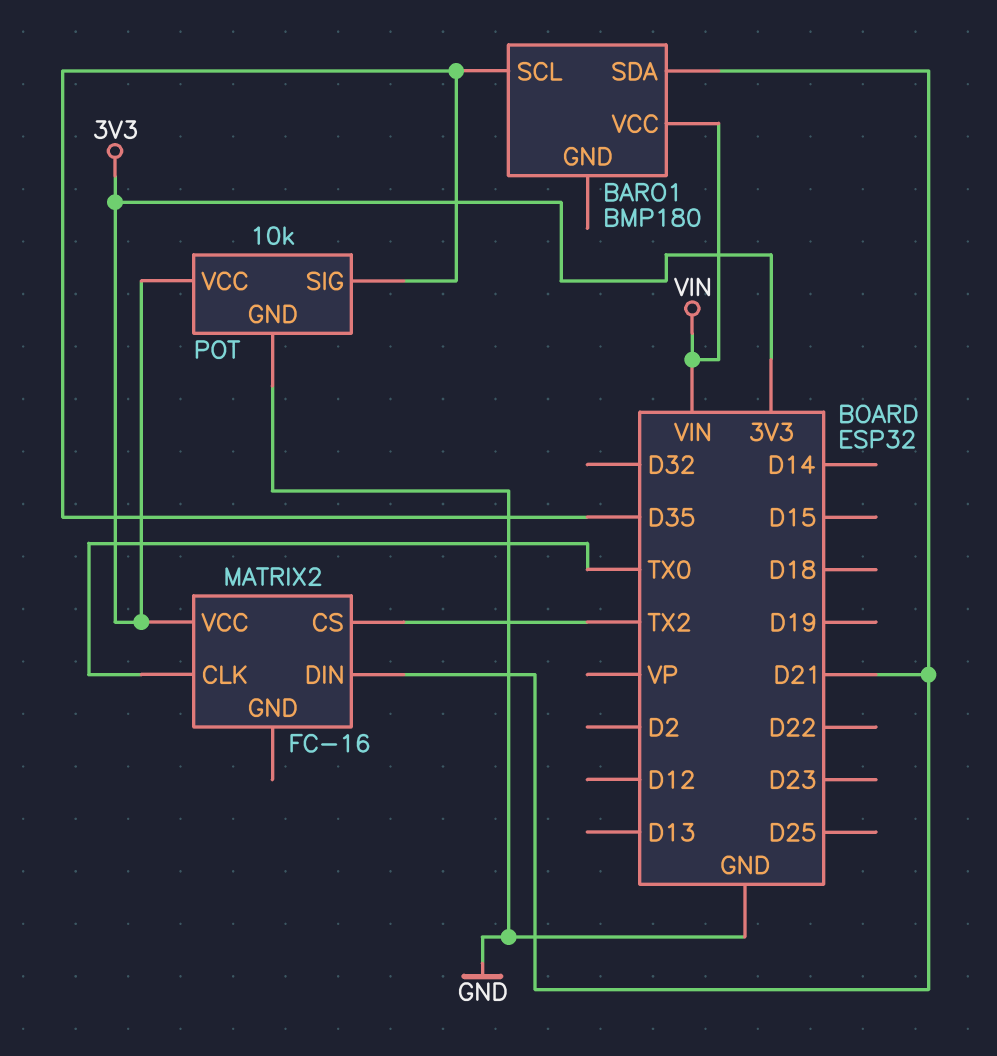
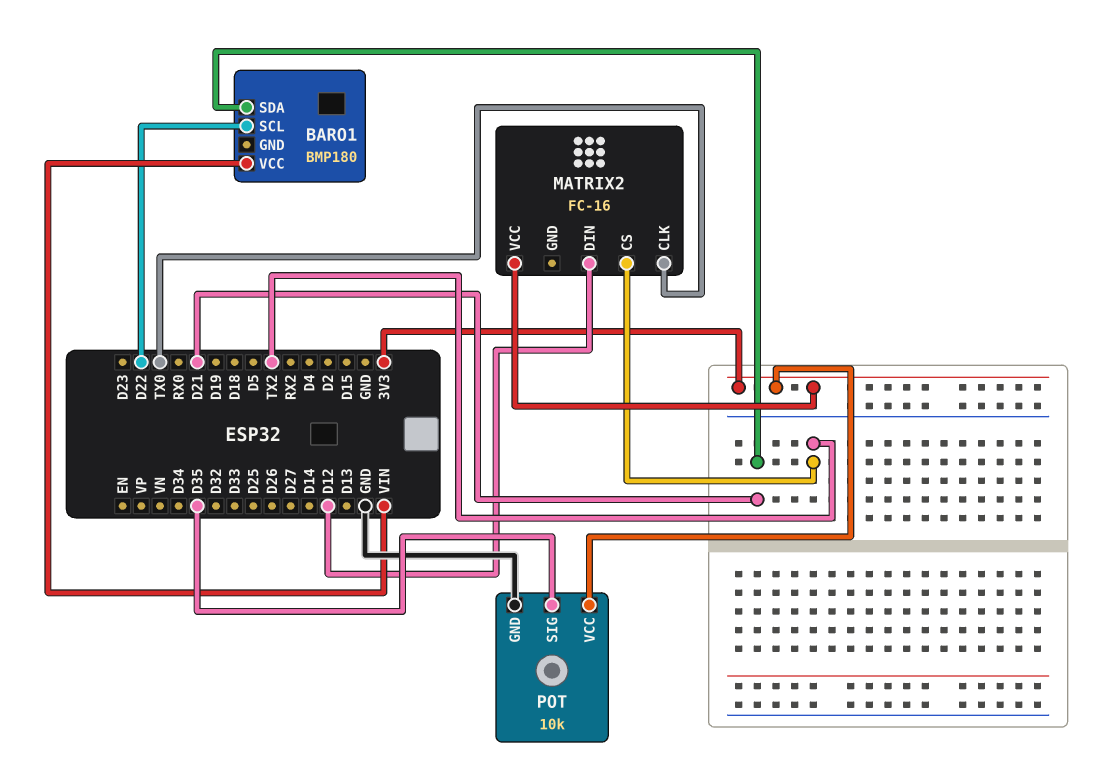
BARO1 pin SCL: D35 -> D22
MATRIX2 pin DIN: D21 -> D12

